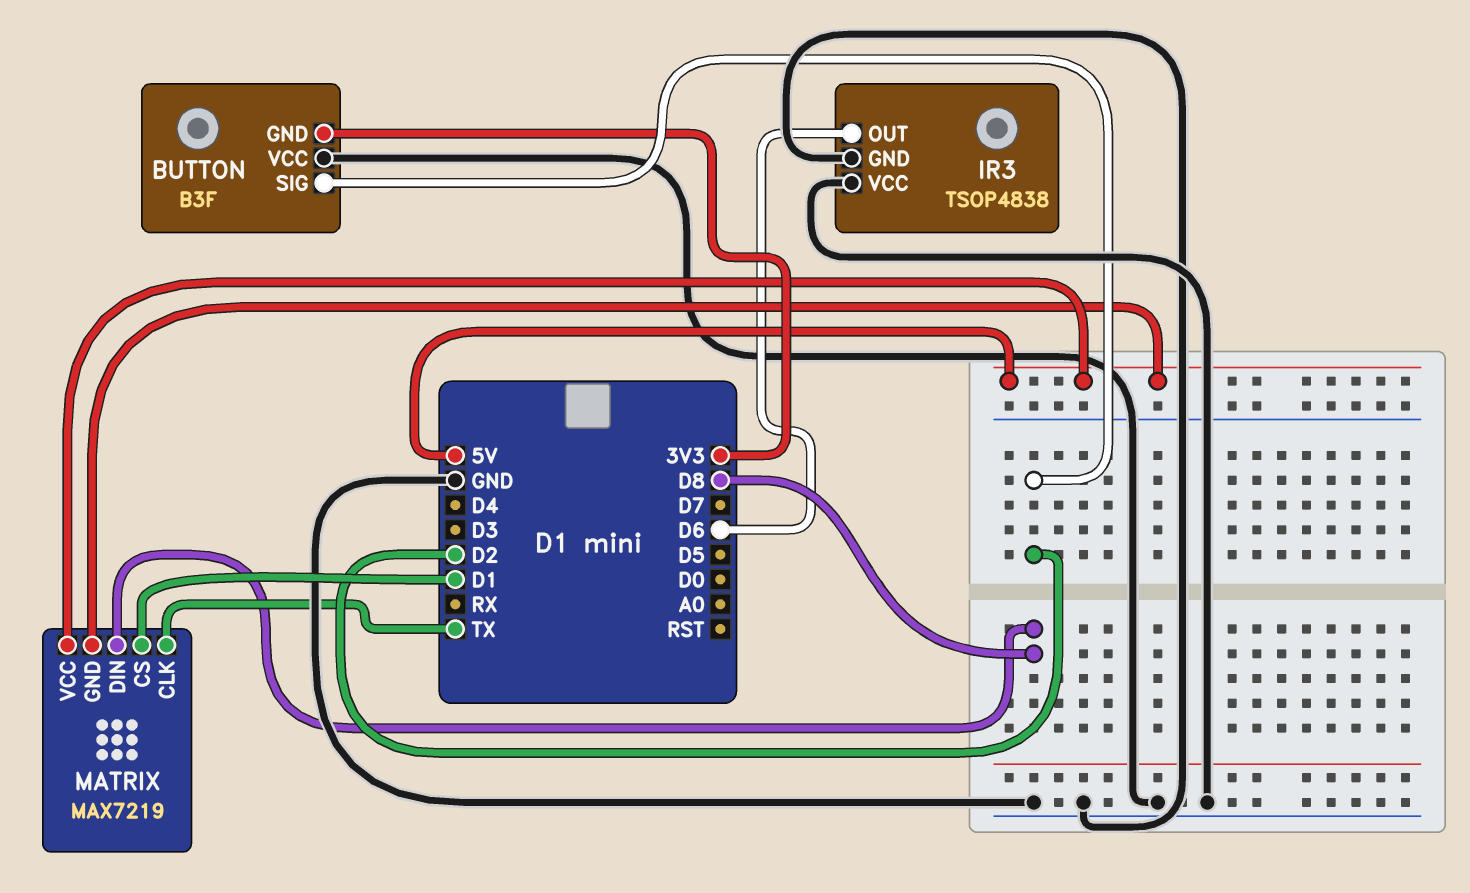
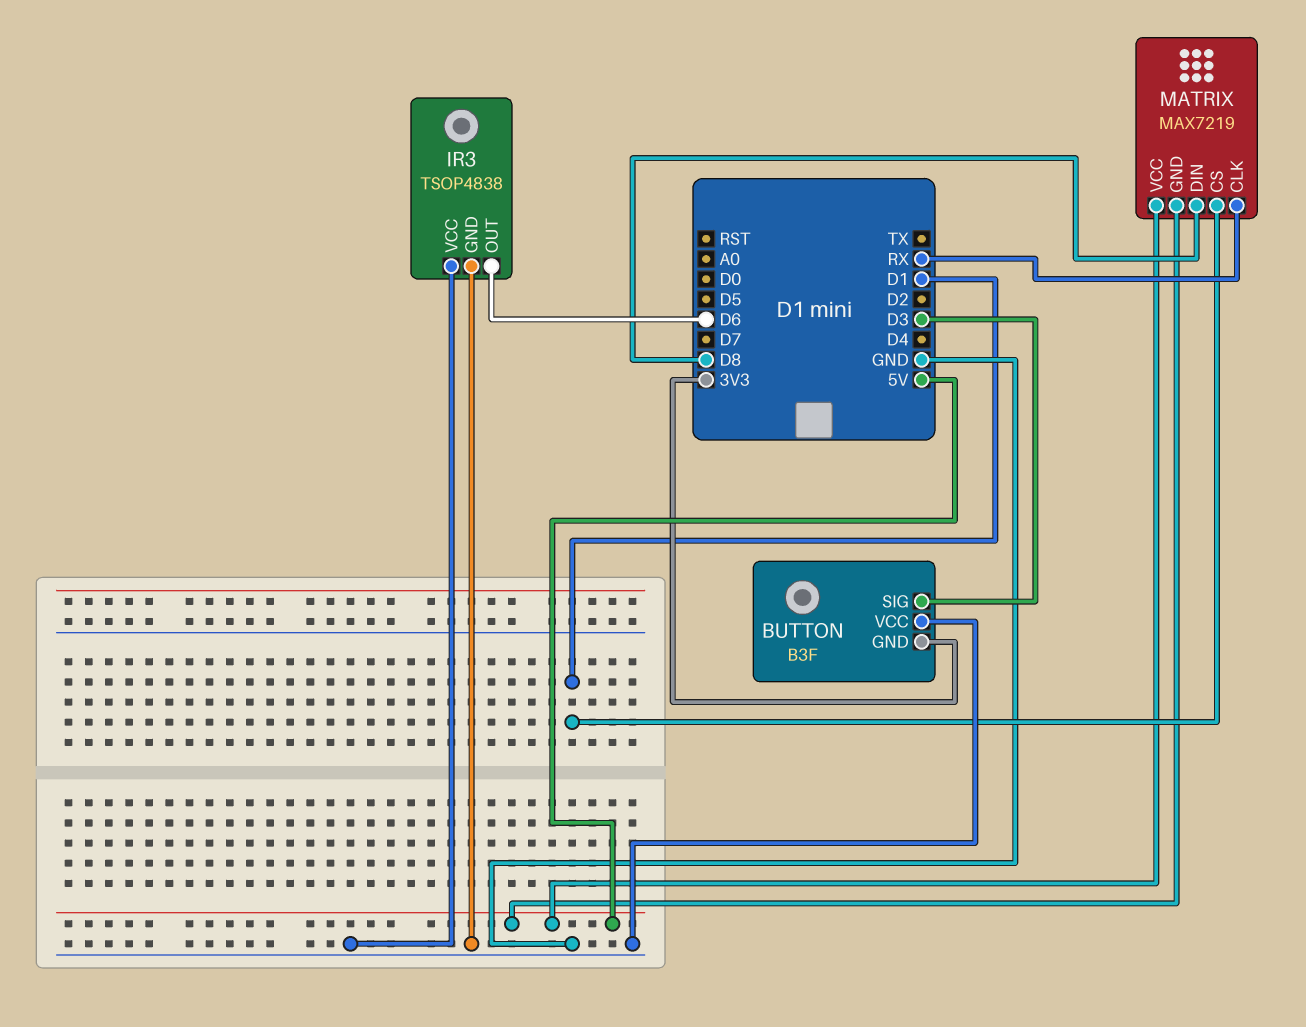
BUTTON pin SIG: D2 -> D3
MATRIX pin CLK: TX -> RX

